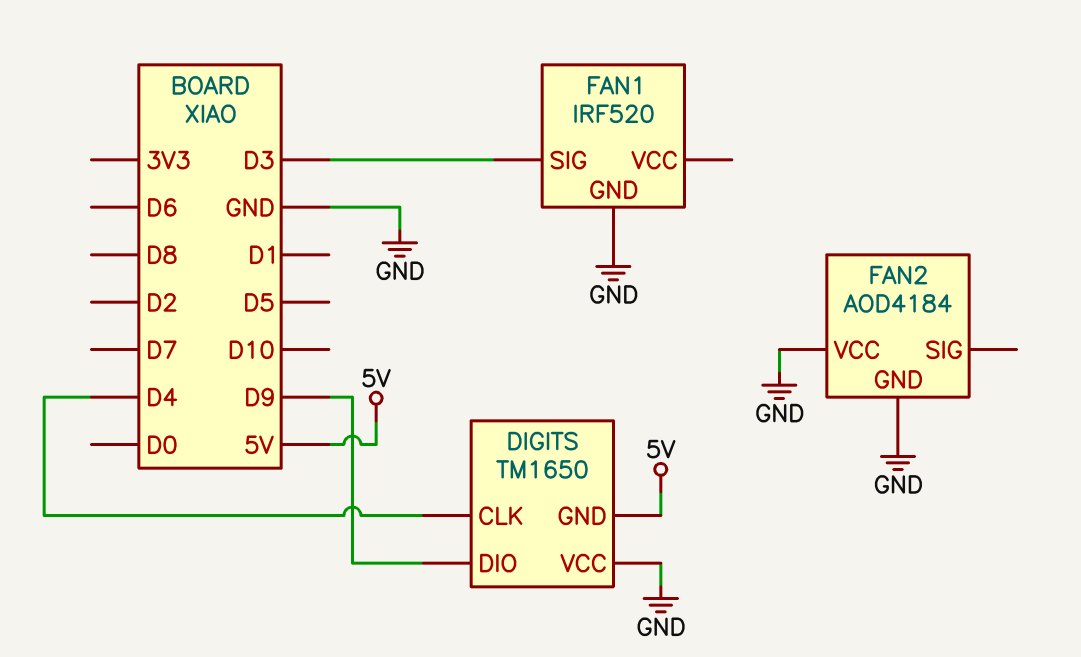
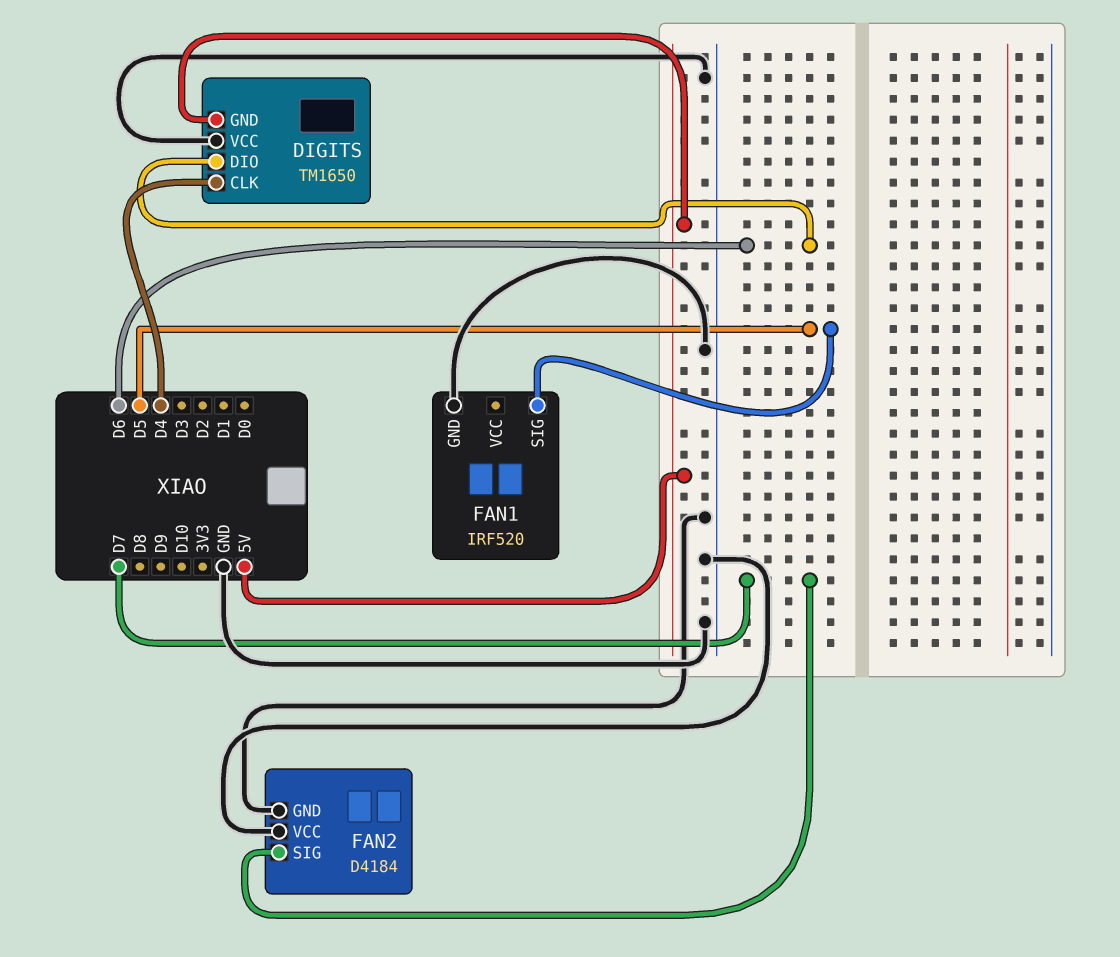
DIGITS pin DIO: D9 -> D6
FAN1 pin SIG: D3 -> D5
FAN2: AOD4184 -> D4184
FAN2 pin SIG: none -> D7

